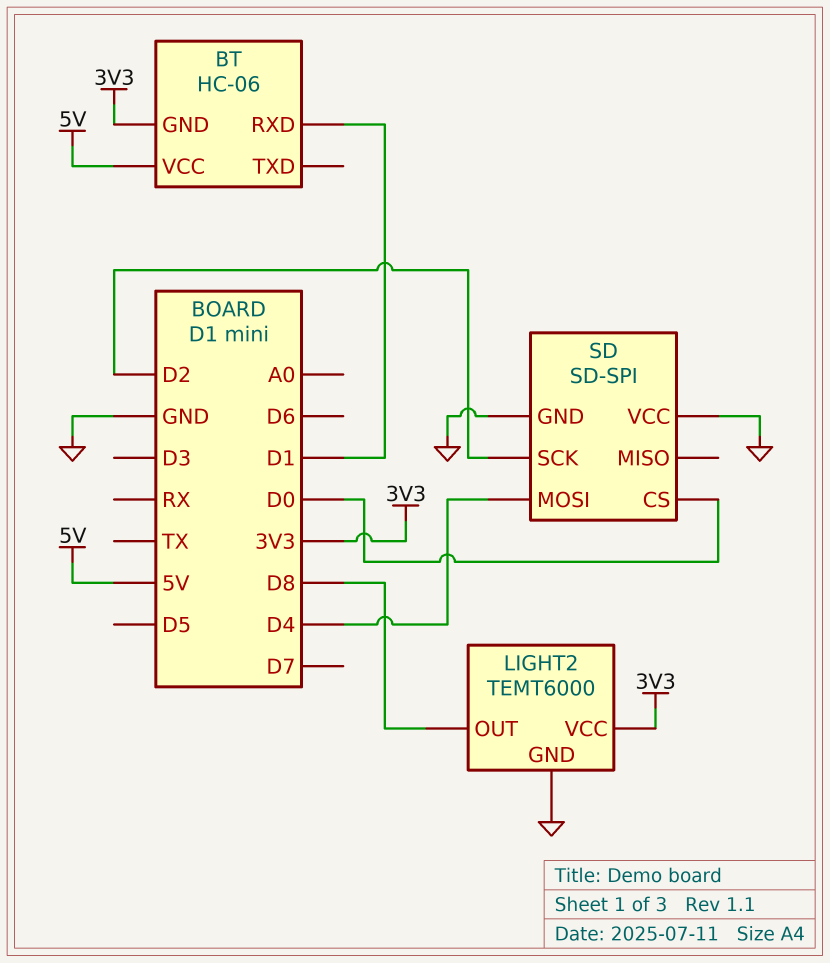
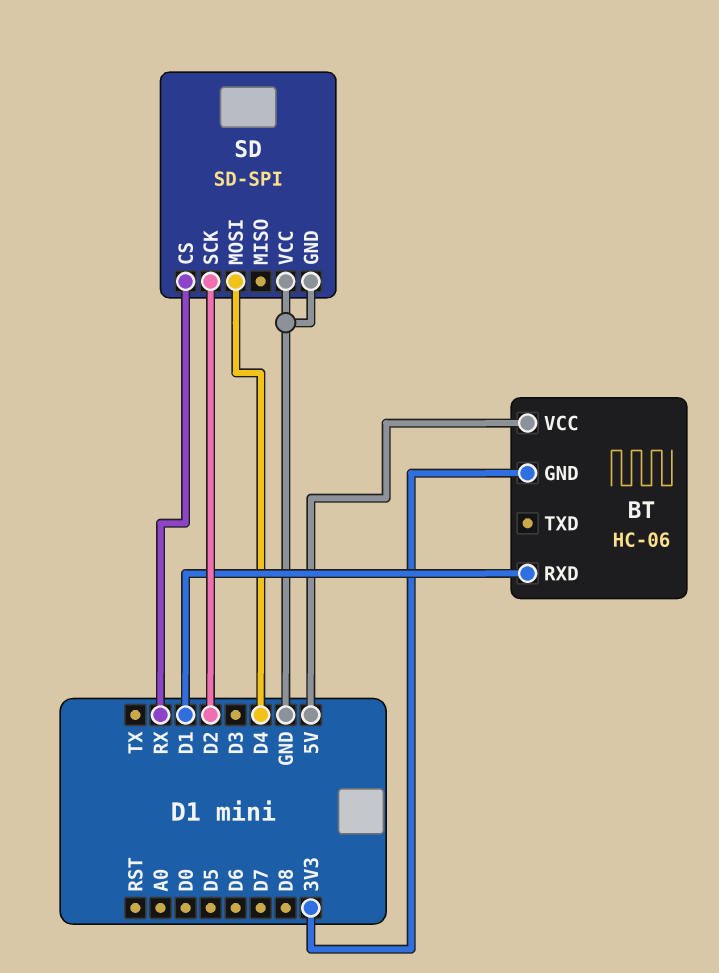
LIGHT2: TEMT6000 -> none
LIGHT2 pin GND: GND -> none
LIGHT2 pin OUT: D8 -> none
LIGHT2 pin VCC: 3V3 -> none
SD pin CS: D0 -> RX

